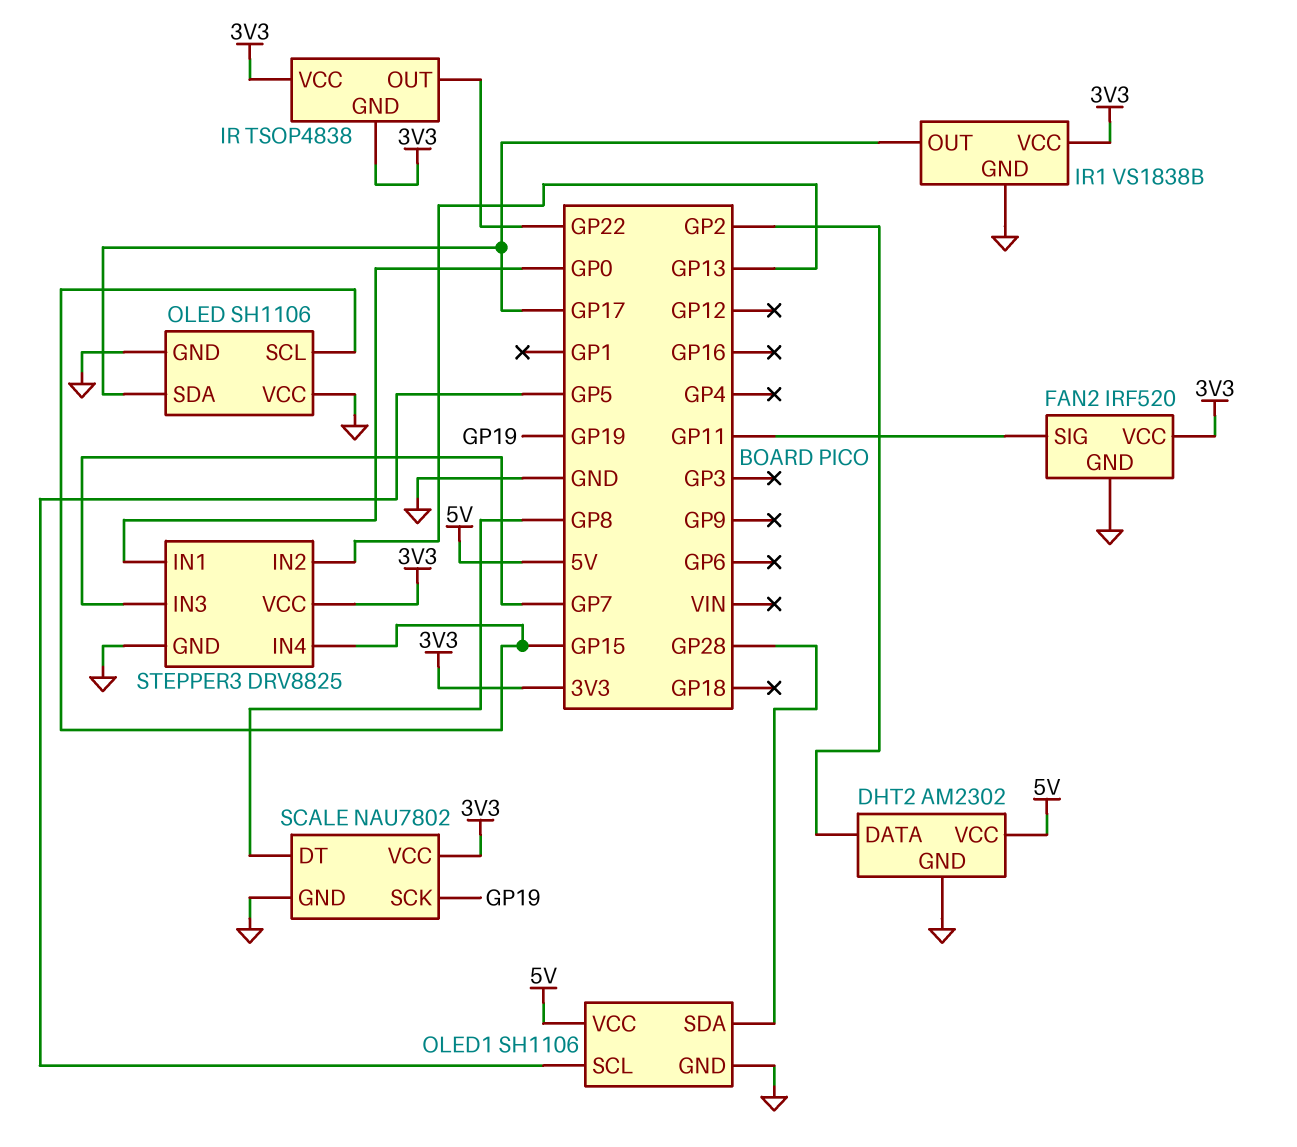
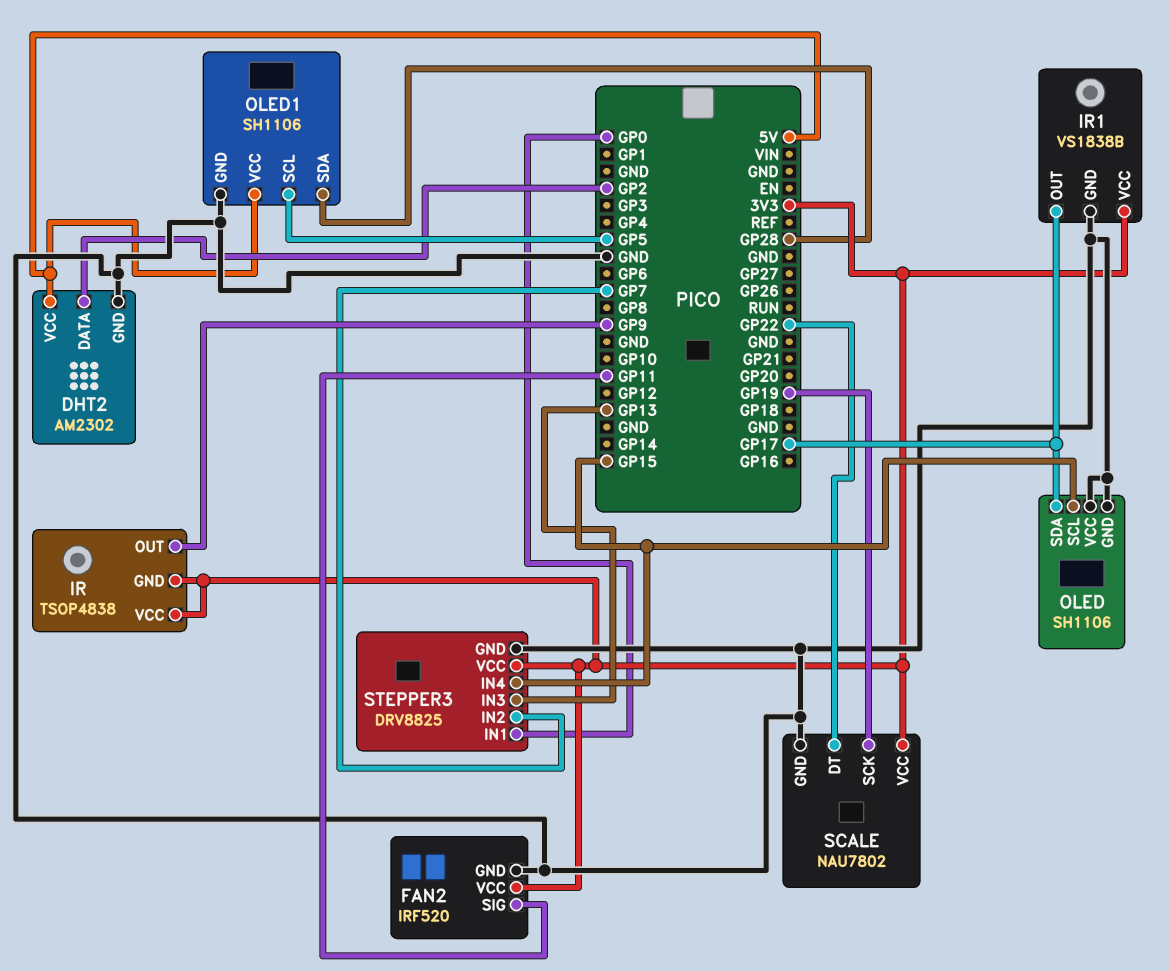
IR pin OUT: GP22 -> GP9
SCALE pin DT: GP8 -> GP22
STEPPER3 pin IN2: GP13 -> GP7
STEPPER3 pin IN3: GP7 -> GP13

